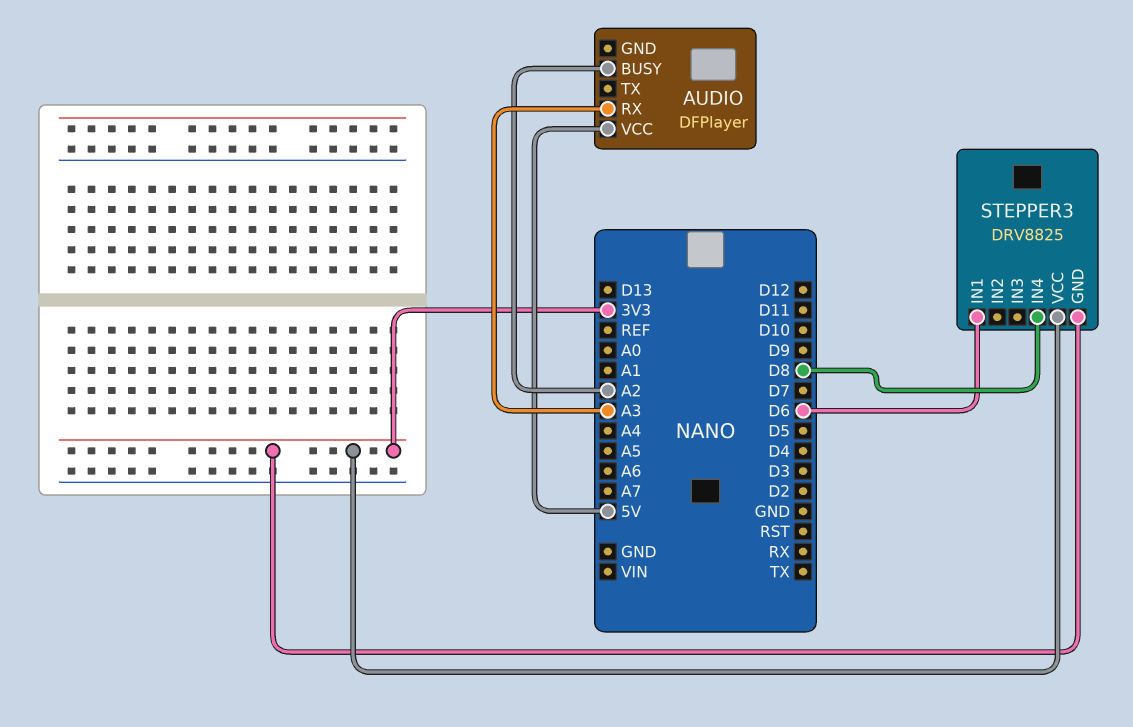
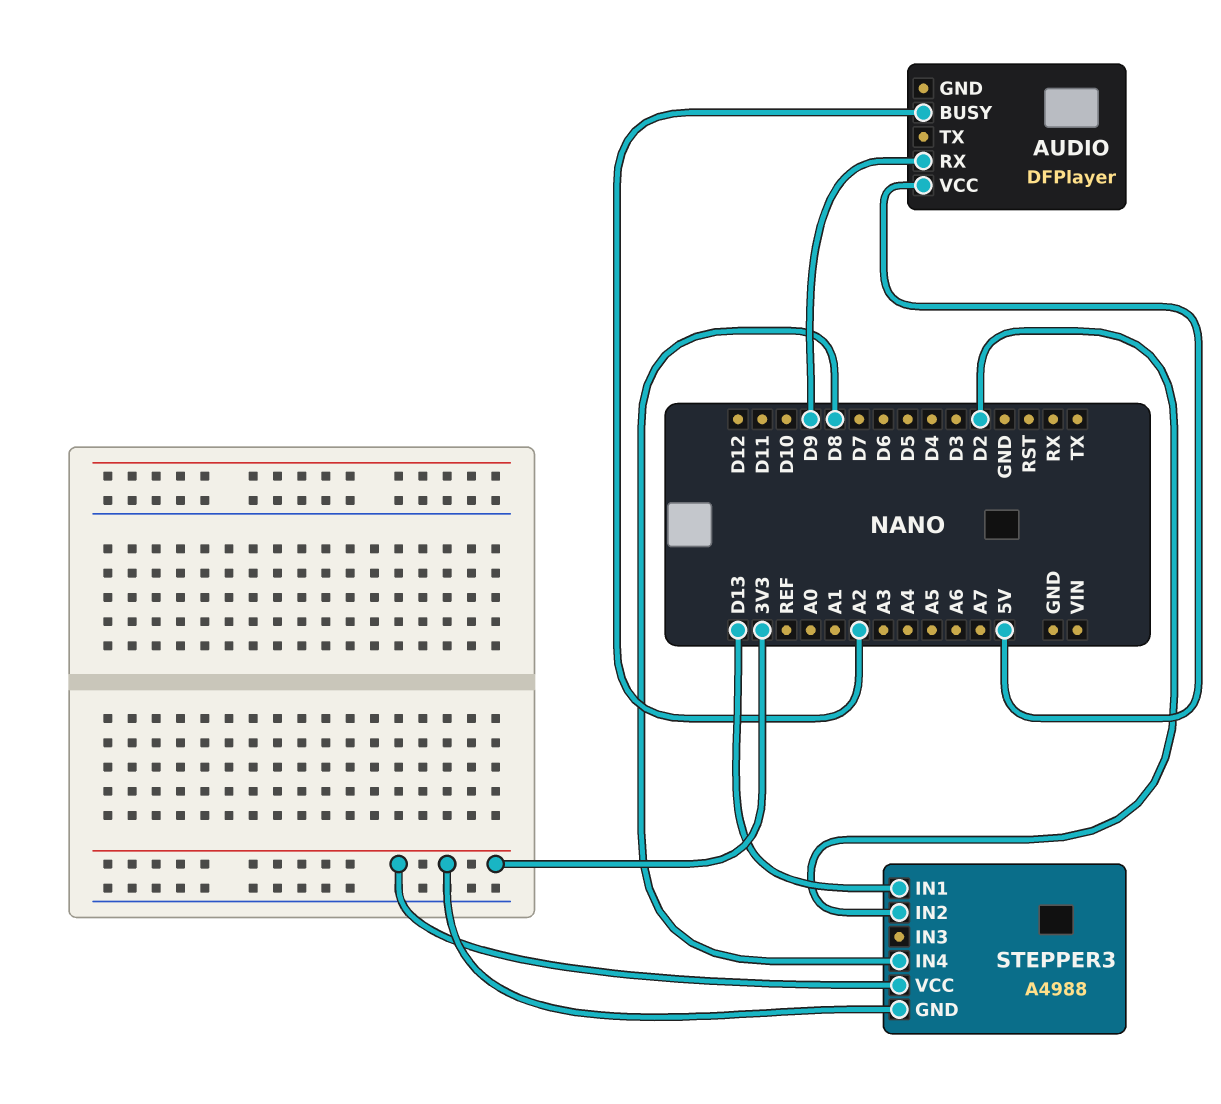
AUDIO pin RX: A3 -> D9
STEPPER3: DRV8825 -> A4988
STEPPER3 pin IN1: D6 -> D13
STEPPER3 pin IN2: none -> D2

